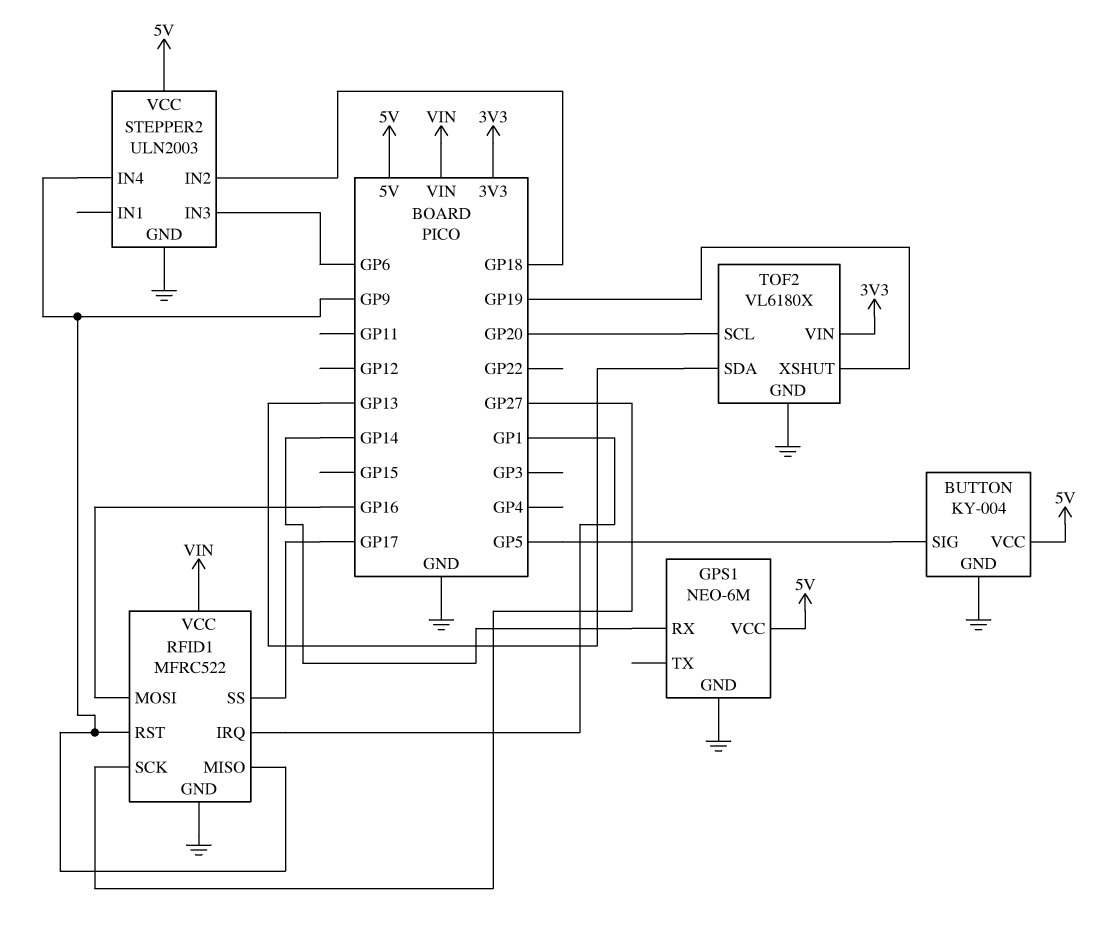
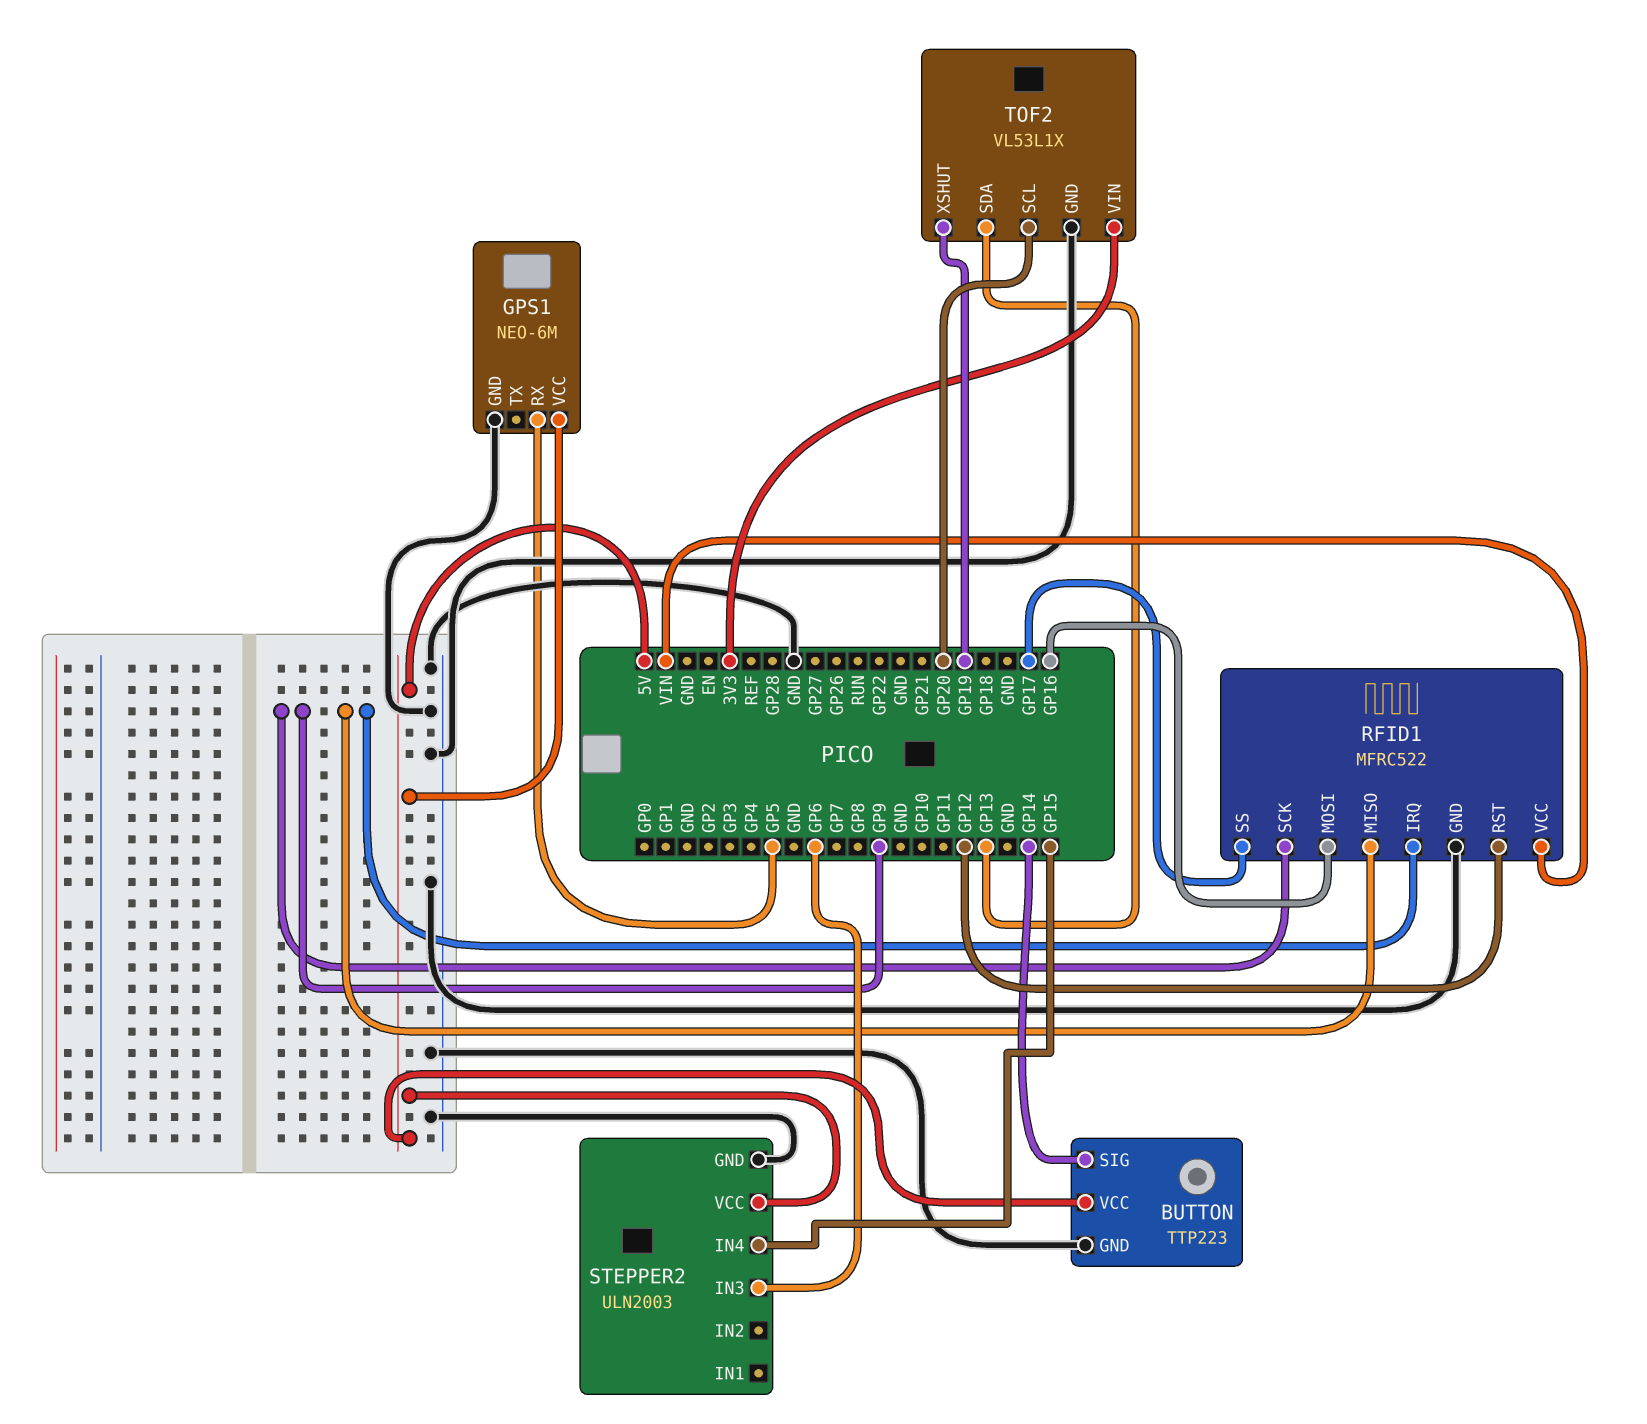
BUTTON: KY-004 -> TTP223
BUTTON pin SIG: GP5 -> GP14
GPS1 pin RX: GP14 -> GP5
RFID1 pin IRQ: GP1 -> GP9
RFID1 pin RST: GP9 -> GP12
RFID1 pin SCK: GP27 -> GP9
STEPPER2 pin IN2: GP18 -> none
STEPPER2 pin IN4: GP9 -> GP15
TOF2: VL6180X -> VL53L1X

